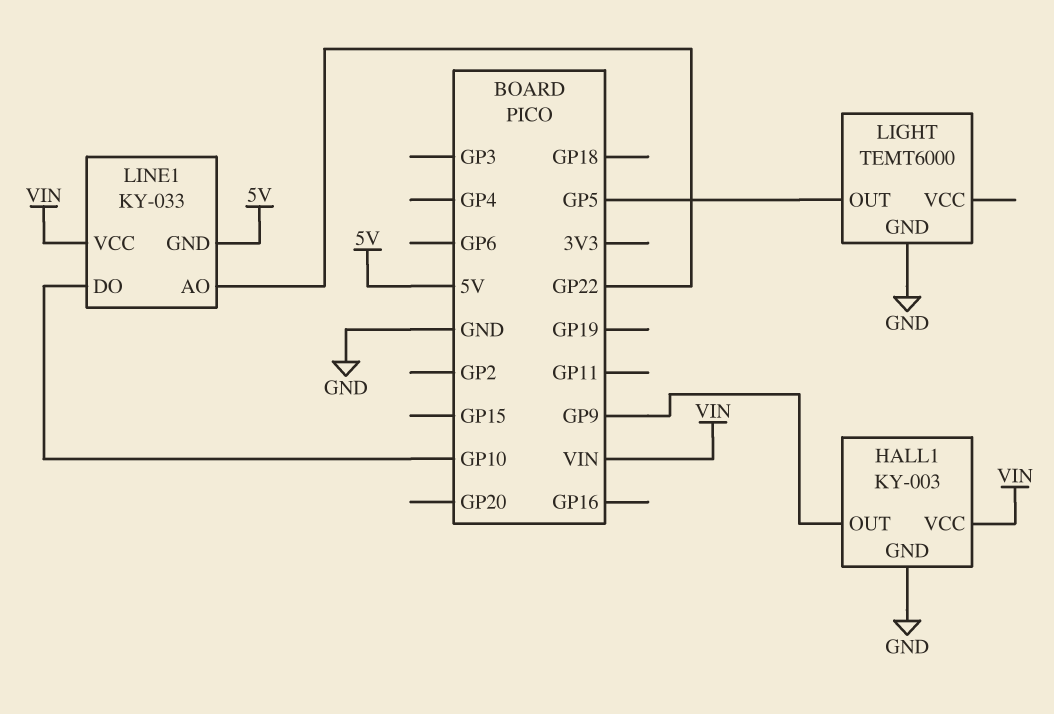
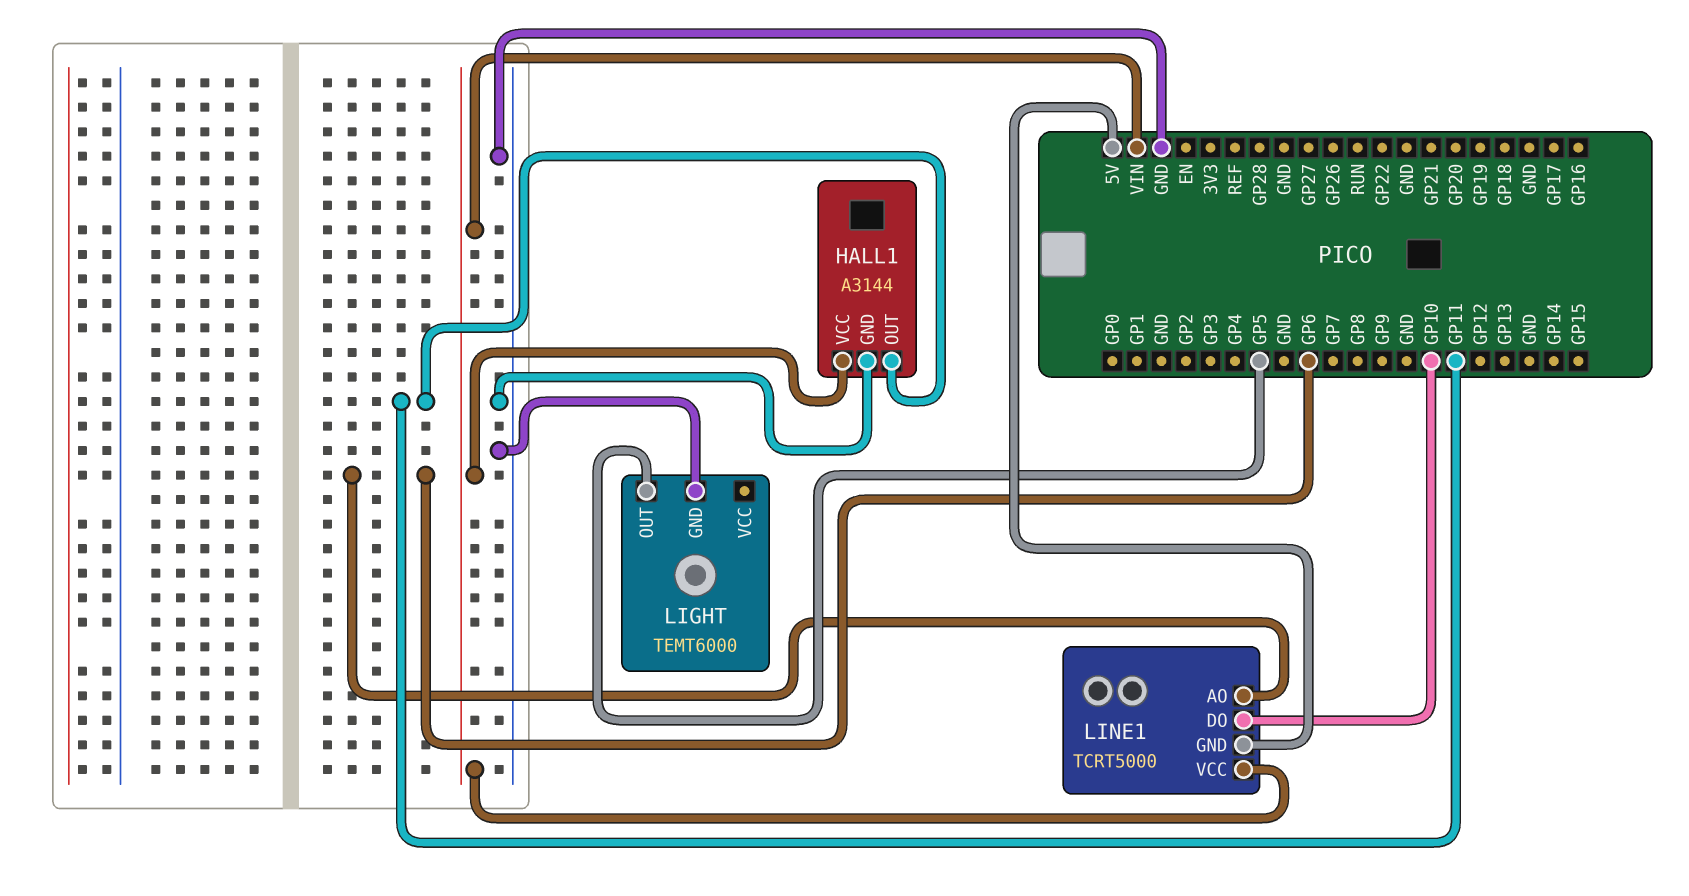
HALL1: KY-003 -> A3144
HALL1 pin OUT: GP9 -> GP11
LINE1: KY-033 -> TCRT5000
LINE1 pin AO: GP22 -> GP6

